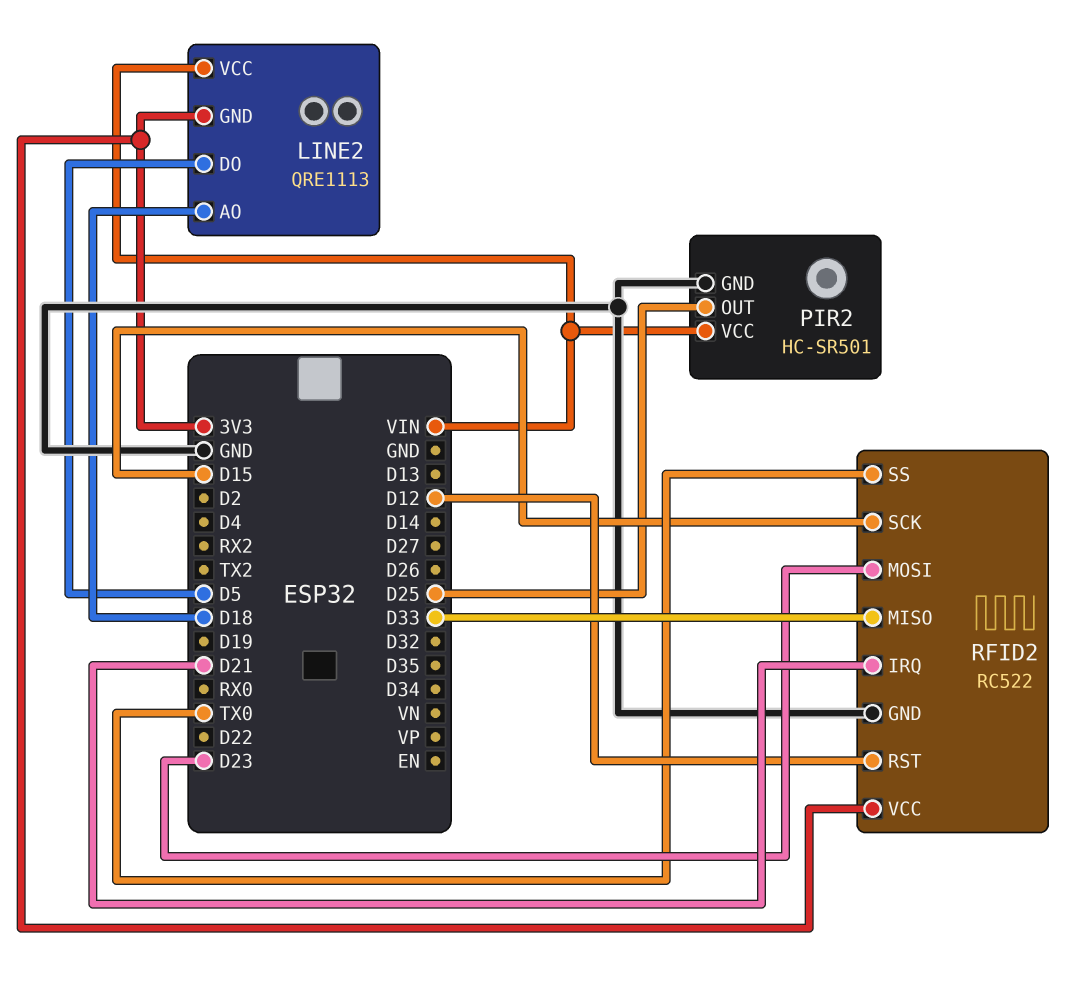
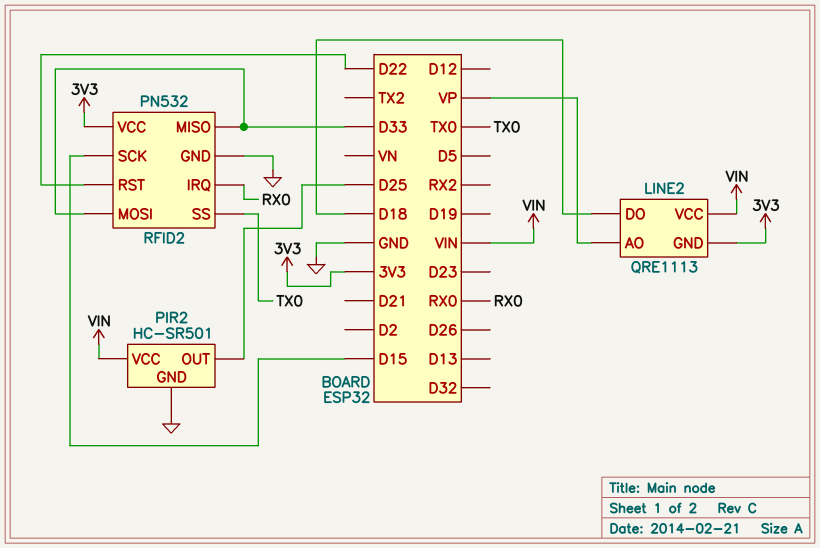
LINE2 pin AO: D18 -> VP
LINE2 pin DO: D5 -> D18
RFID2: RC522 -> PN532
RFID2 pin IRQ: D21 -> RX0
RFID2 pin MOSI: D23 -> D33
RFID2 pin RST: D12 -> D22

